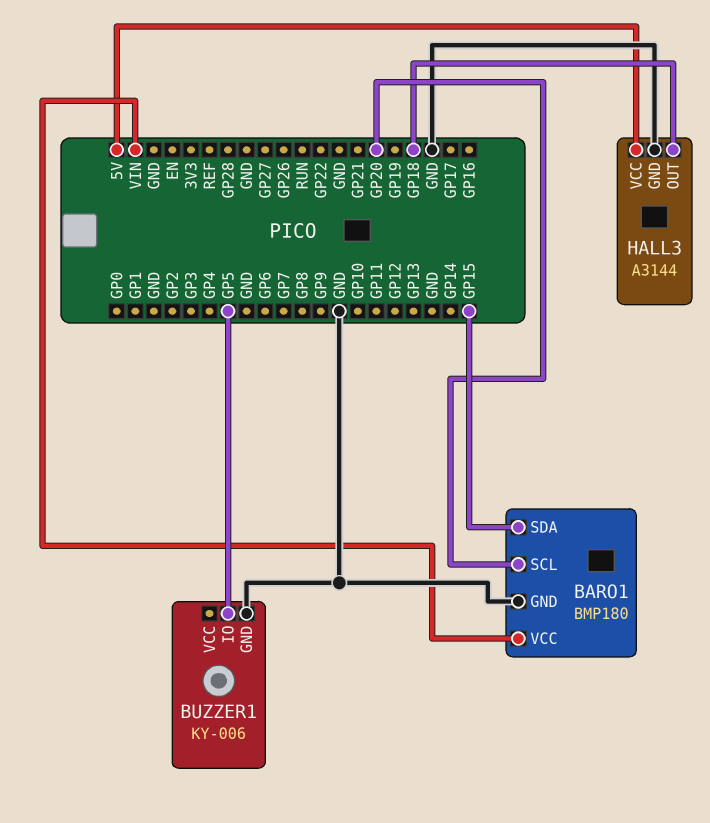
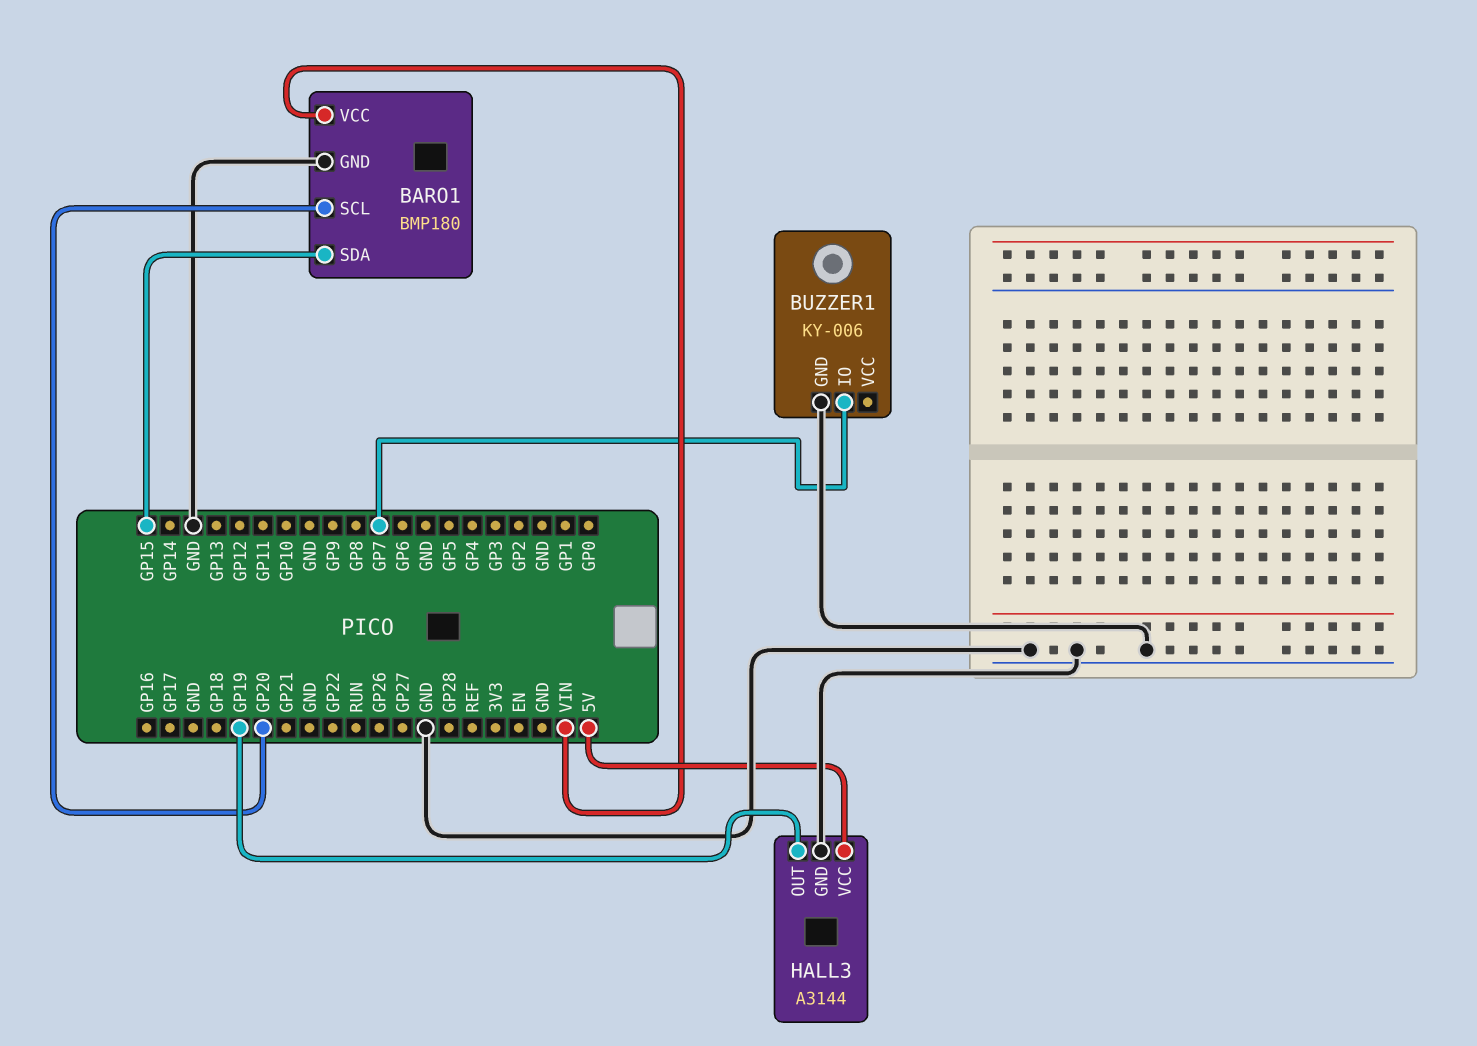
BUZZER1 pin IO: GP5 -> GP7
HALL3 pin OUT: GP18 -> GP19

